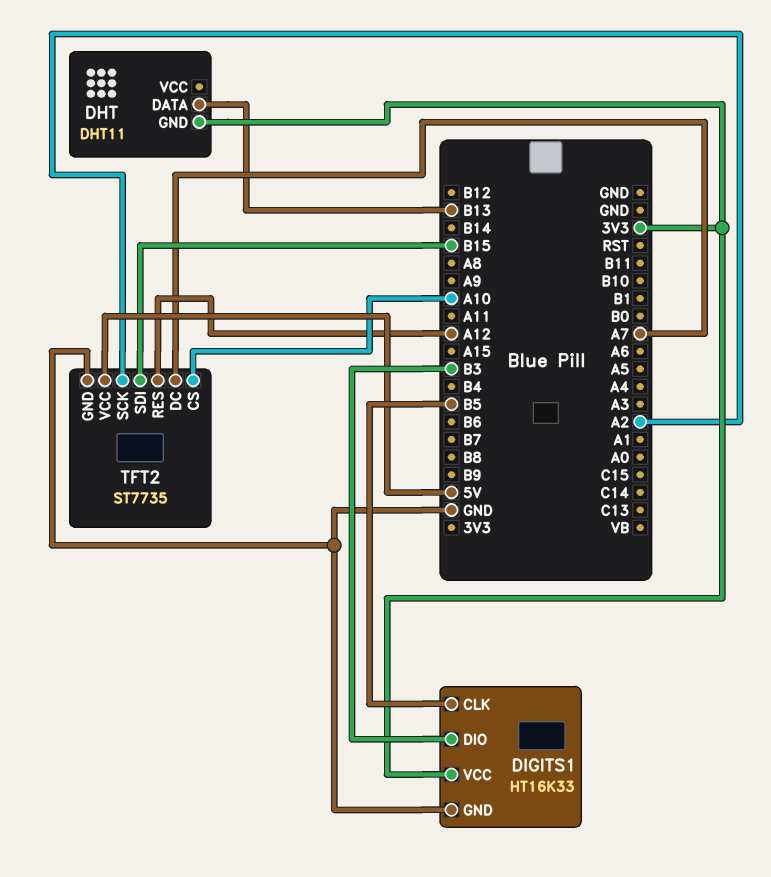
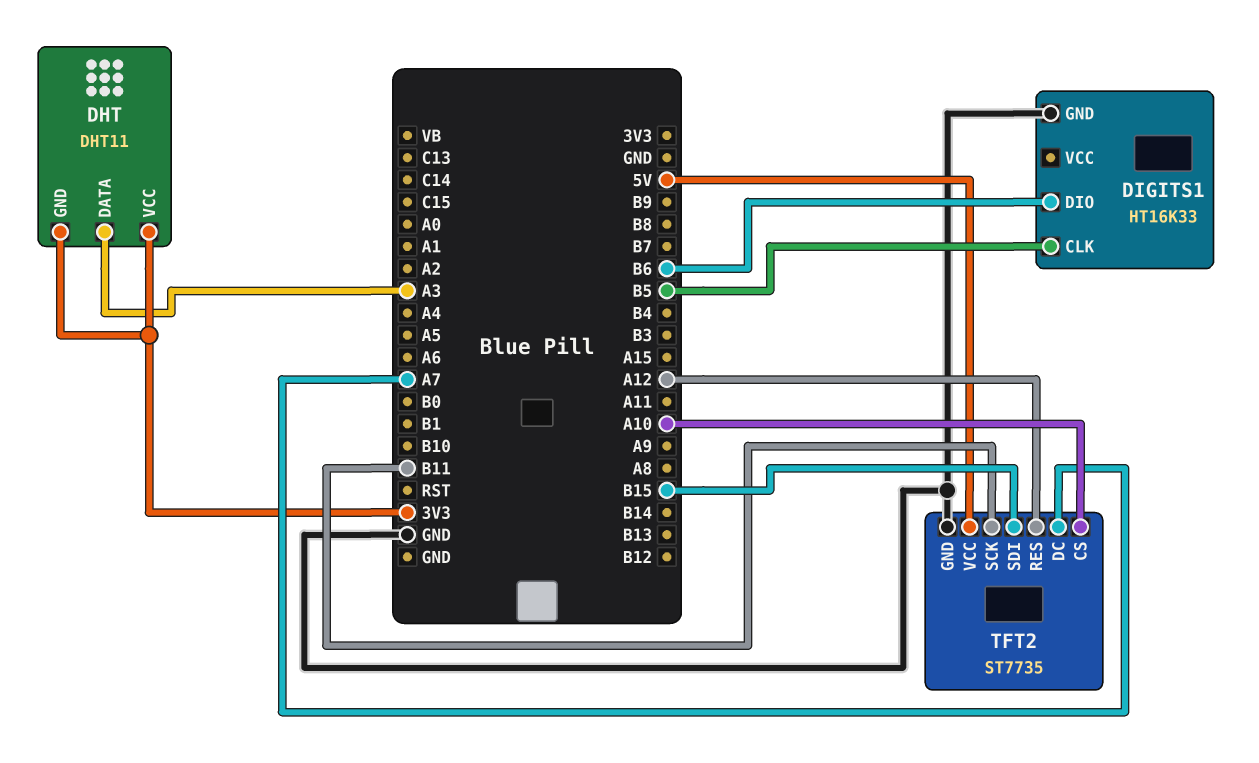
DHT pin DATA: B13 -> A3
DHT pin VCC: none -> 3V3
DIGITS1 pin DIO: B3 -> B6
DIGITS1 pin VCC: 3V3 -> none
TFT2 pin SCK: A2 -> B11

